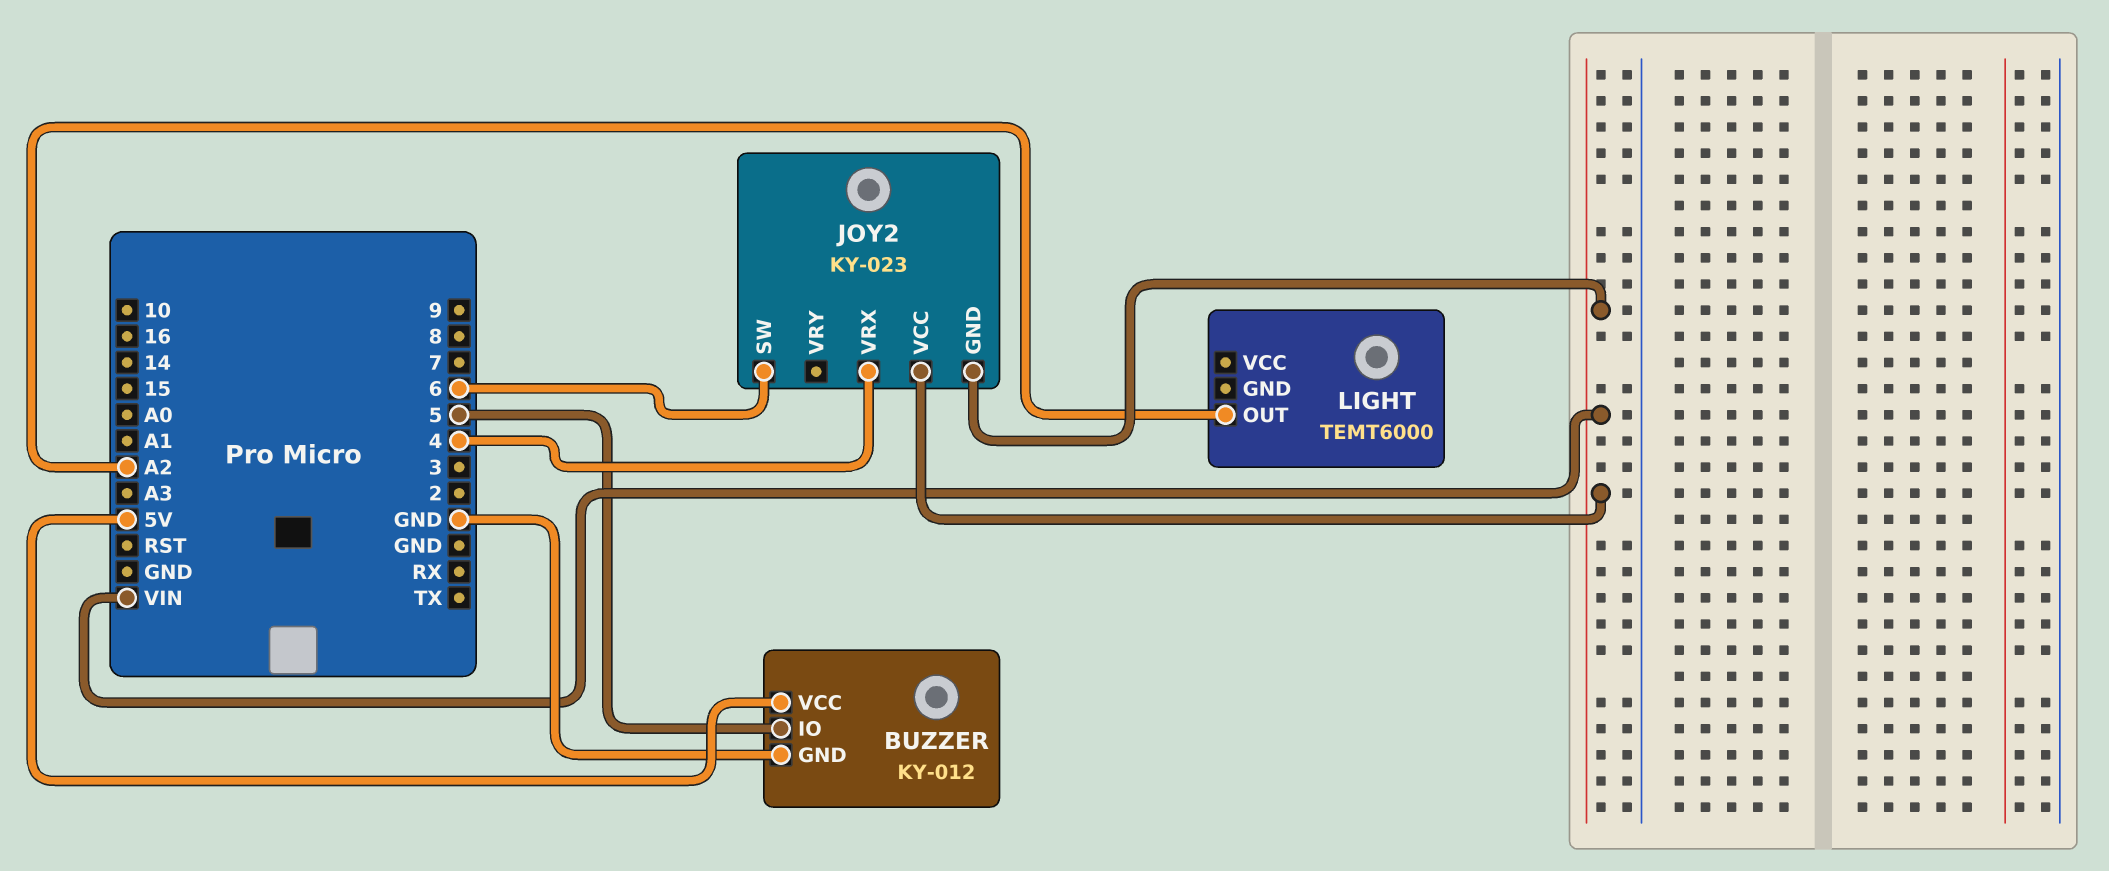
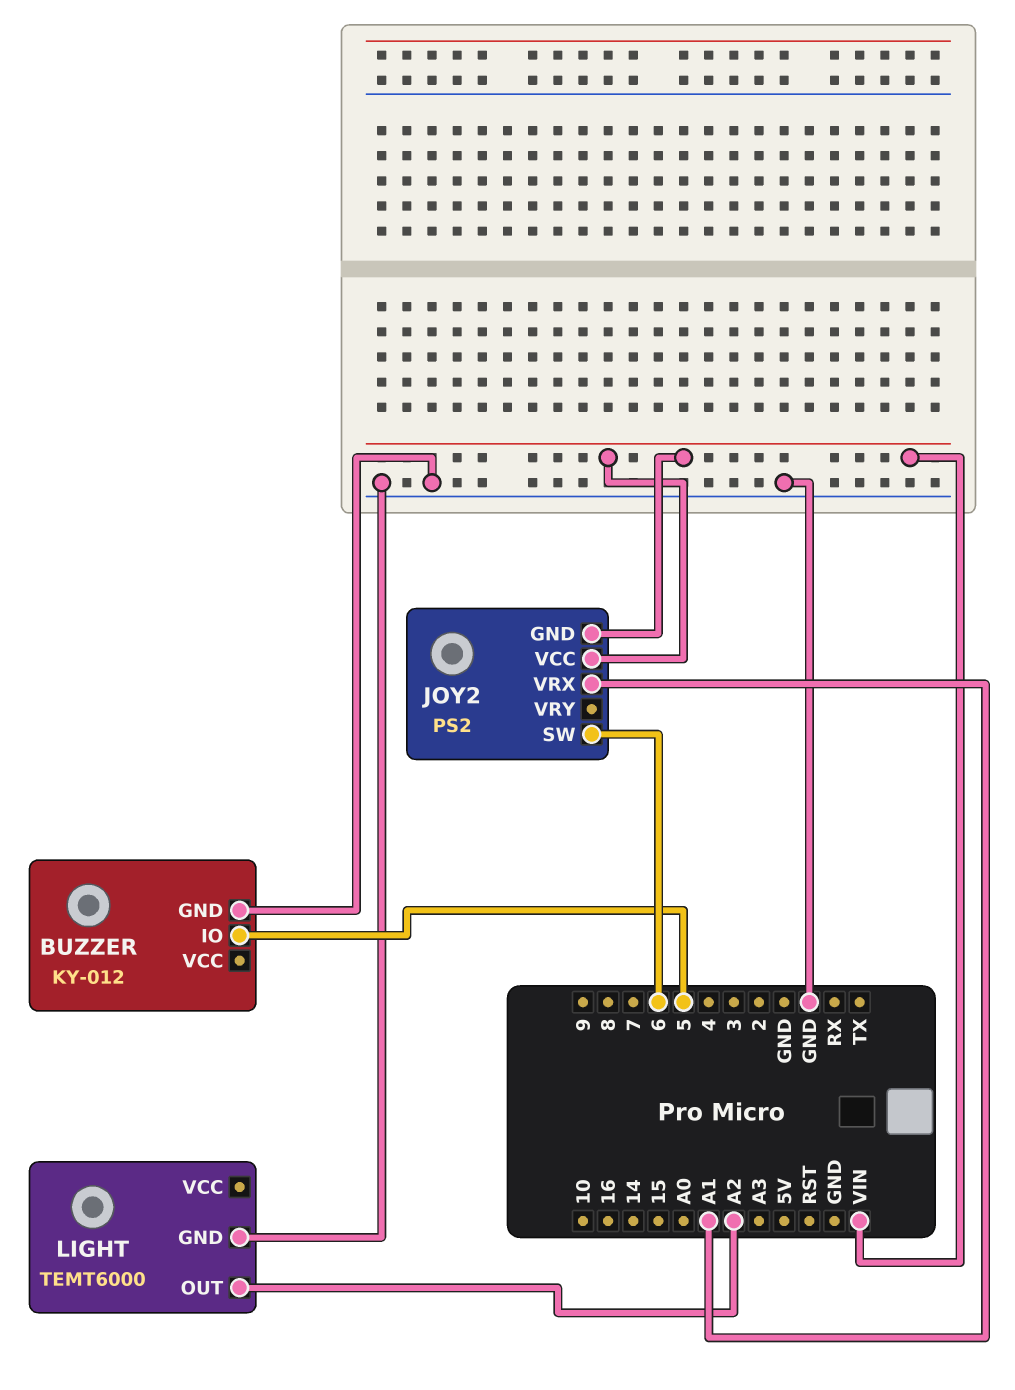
BUZZER pin VCC: 5V -> none
JOY2: KY-023 -> PS2
JOY2 pin VRX: 4 -> A1
LIGHT pin GND: none -> GND

